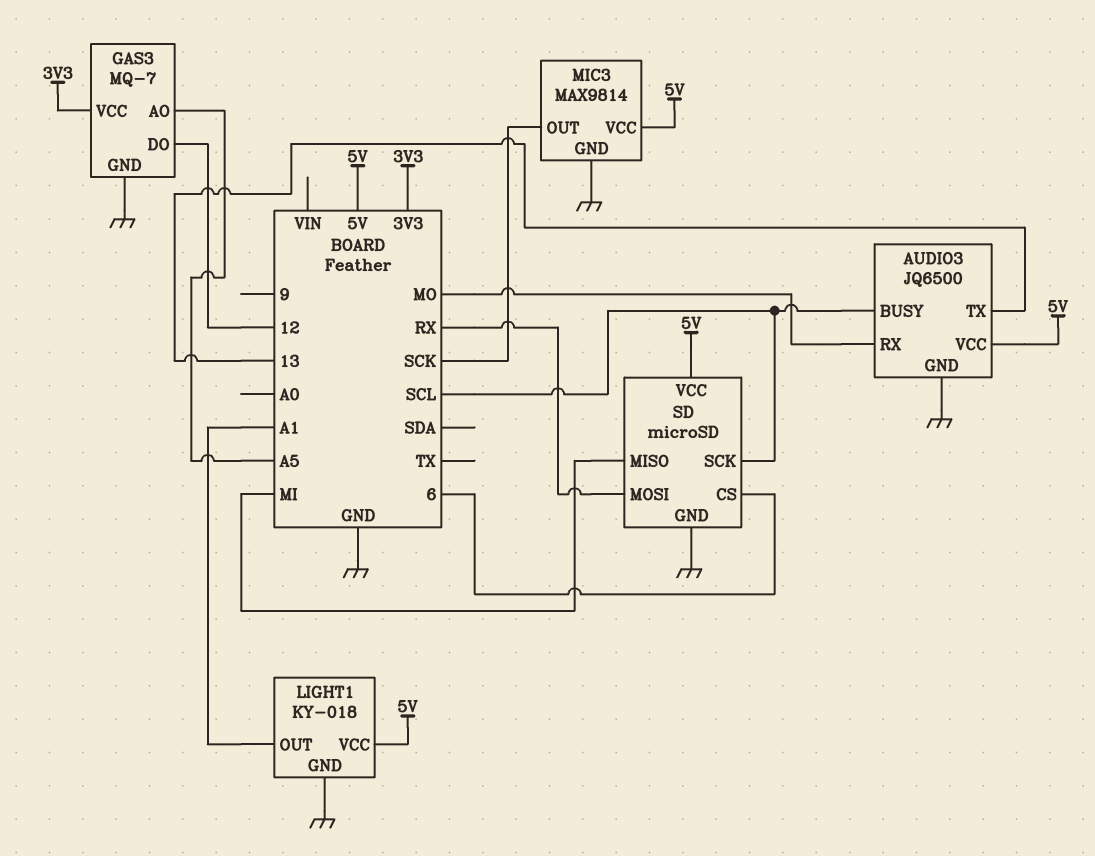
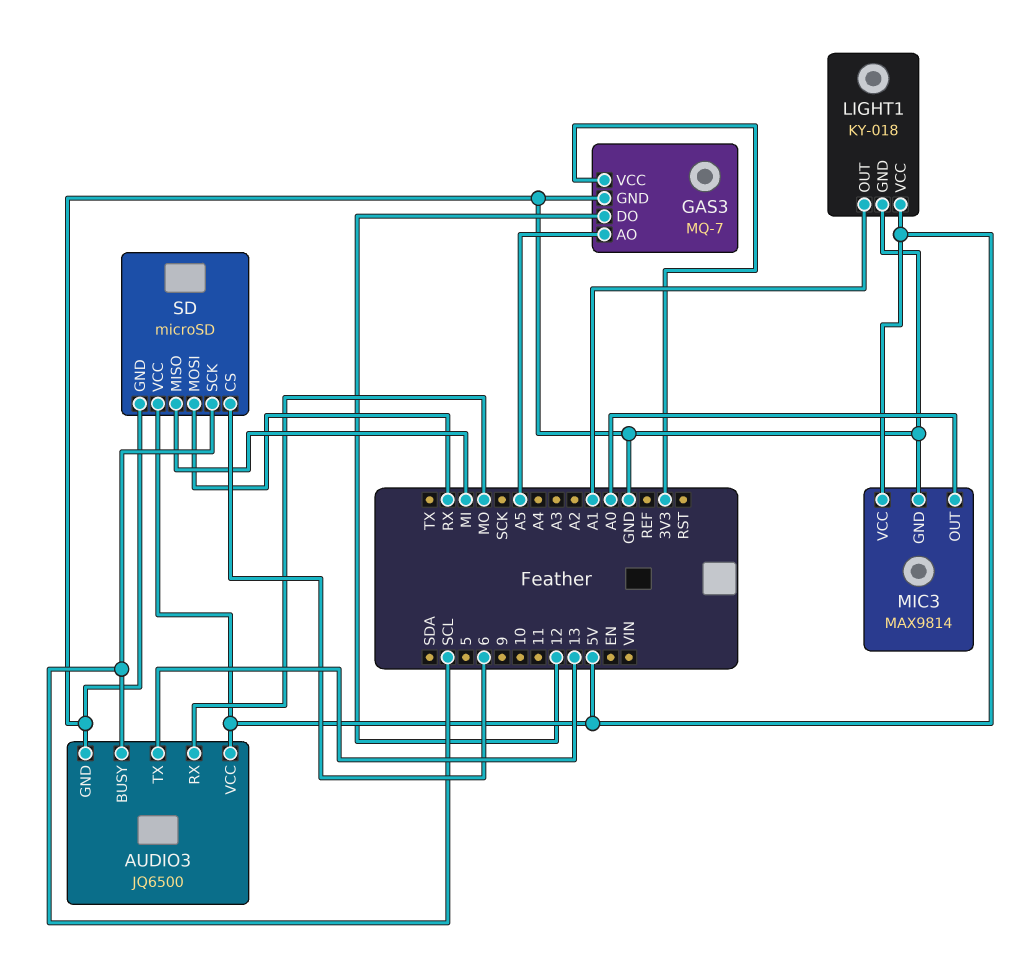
MIC3 pin OUT: SCK -> A0

